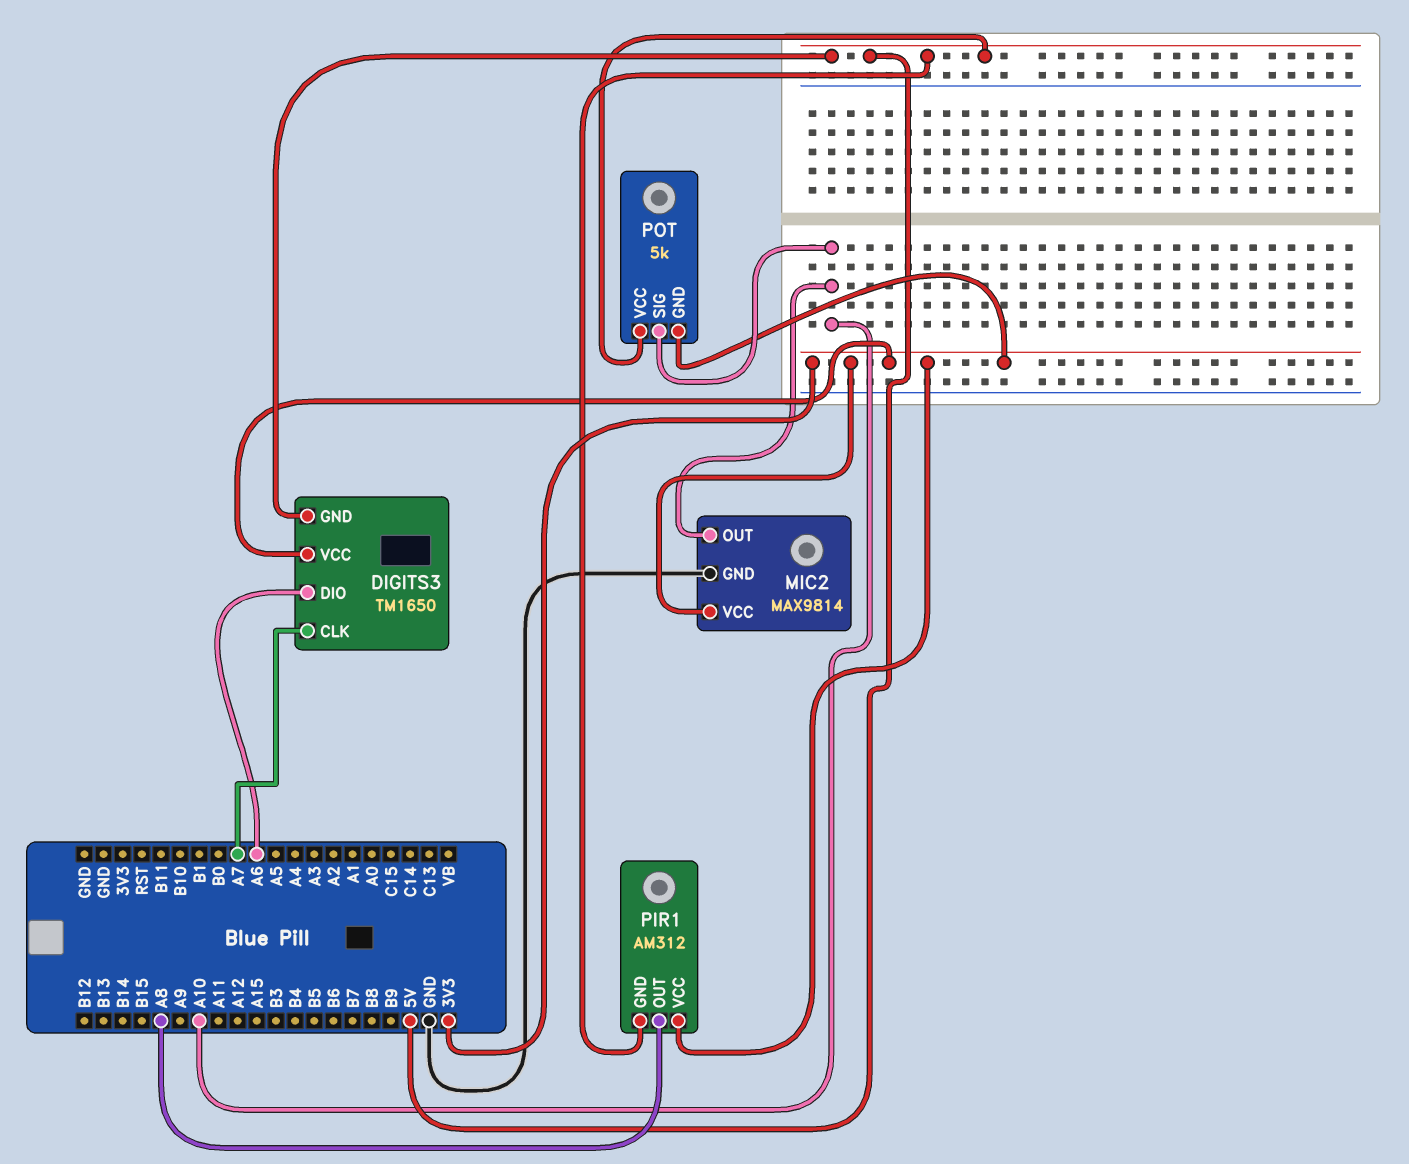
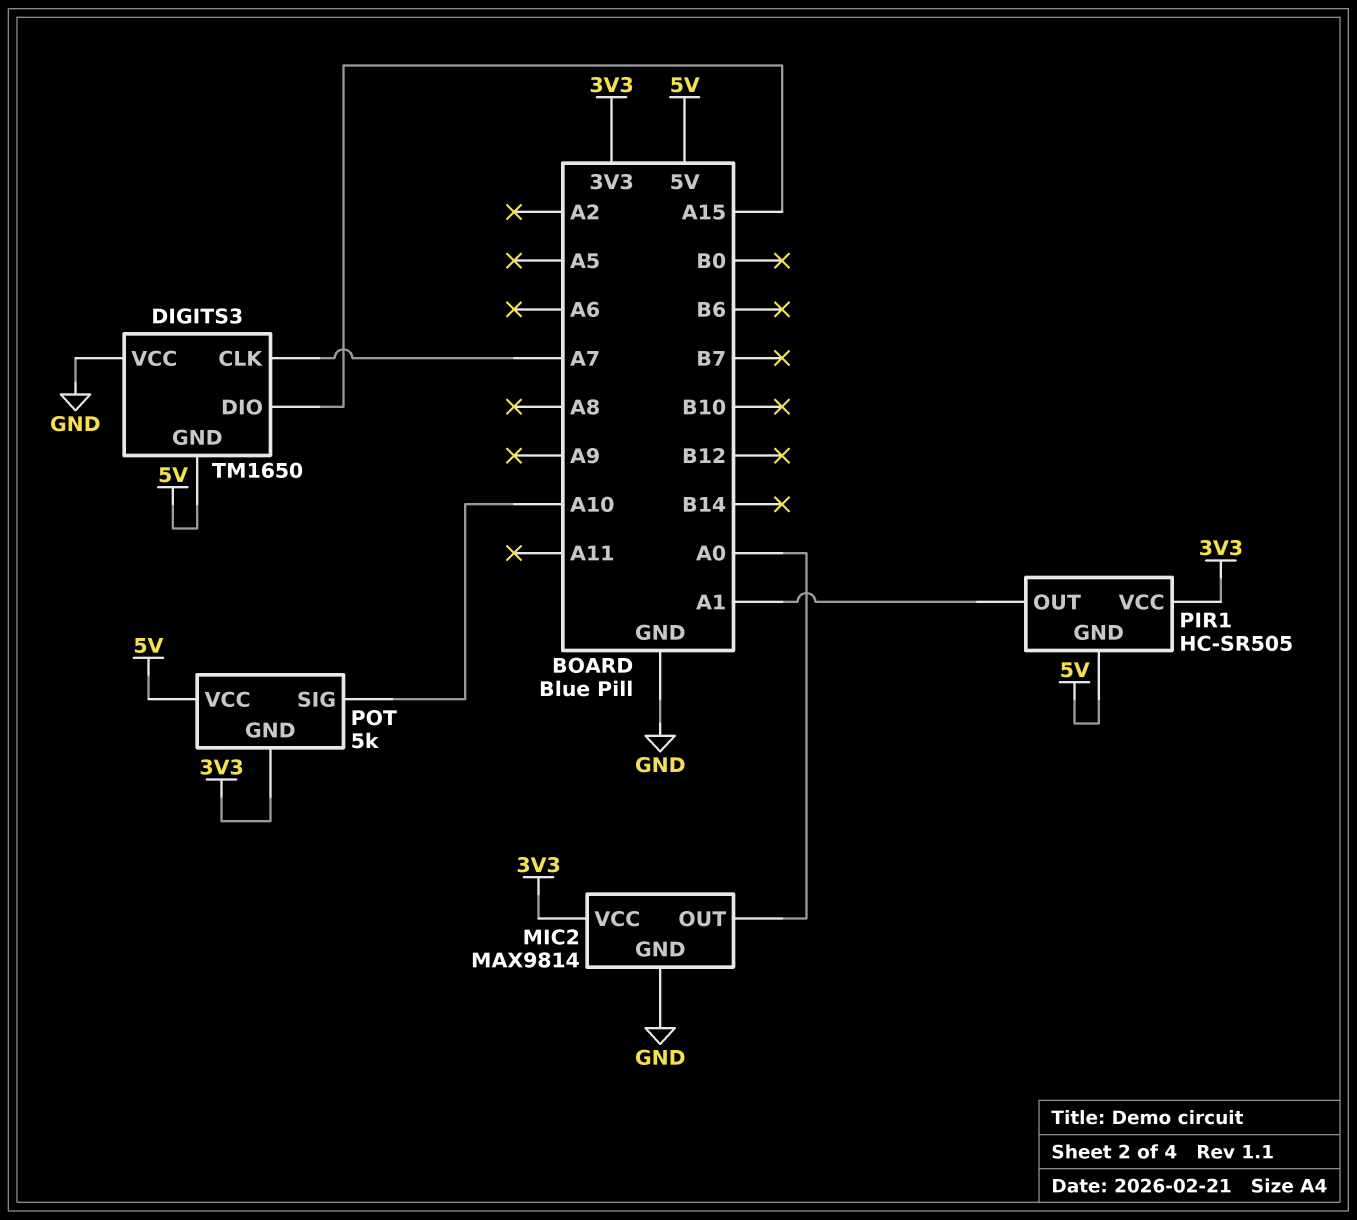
DIGITS3 pin DIO: A6 -> A15
DIGITS3 pin VCC: 3V3 -> GND
MIC2 pin OUT: A10 -> A0
PIR1: AM312 -> HC-SR505
PIR1 pin OUT: A8 -> A1

